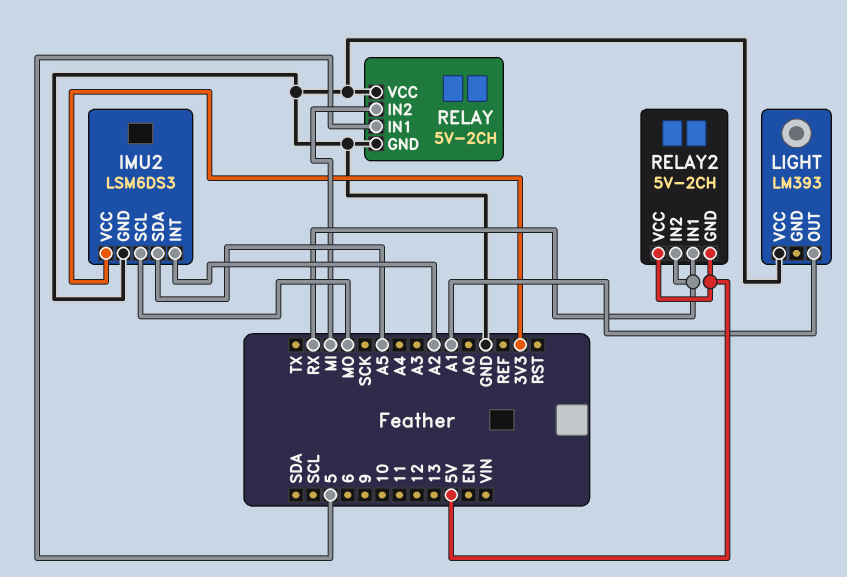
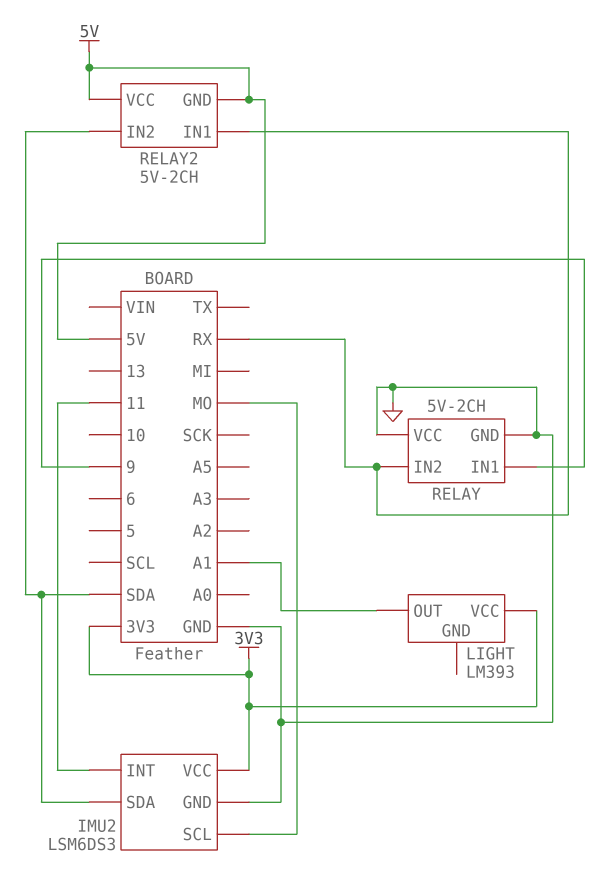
IMU2 pin INT: A2 -> 11
IMU2 pin SDA: A5 -> SDA
LIGHT pin VCC: GND -> 3V3
RELAY pin IN1: 5 -> 9
RELAY pin IN2: MI -> RX
RELAY2 pin IN2: RX -> SDA

